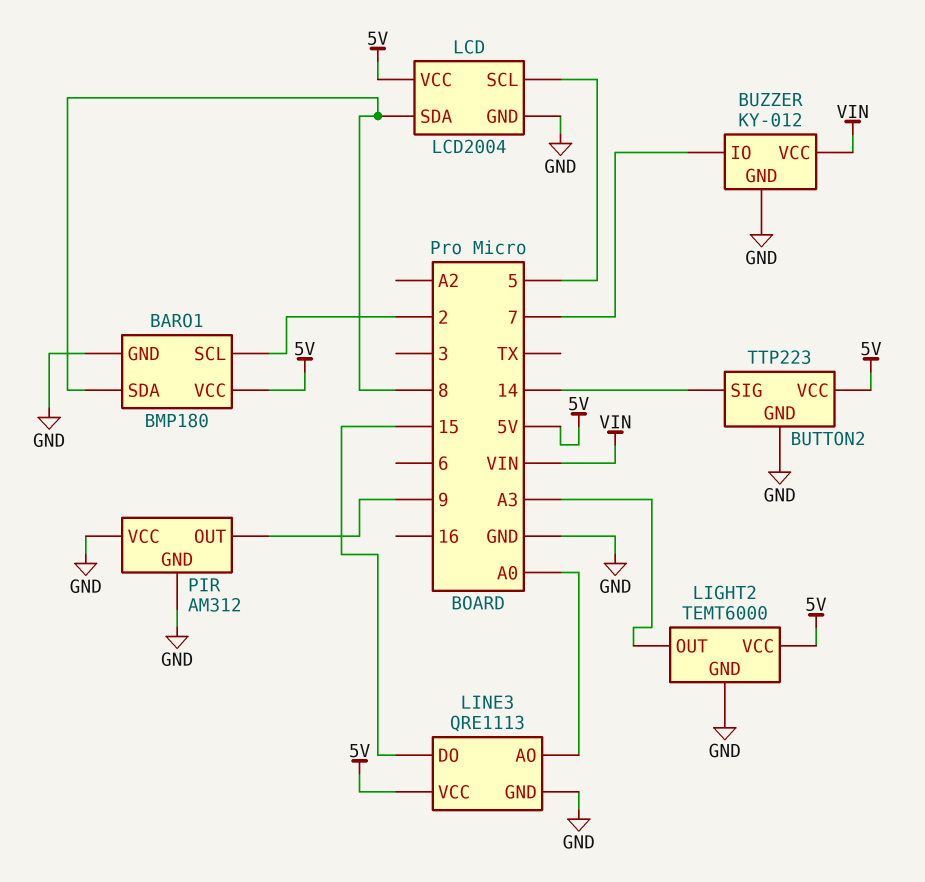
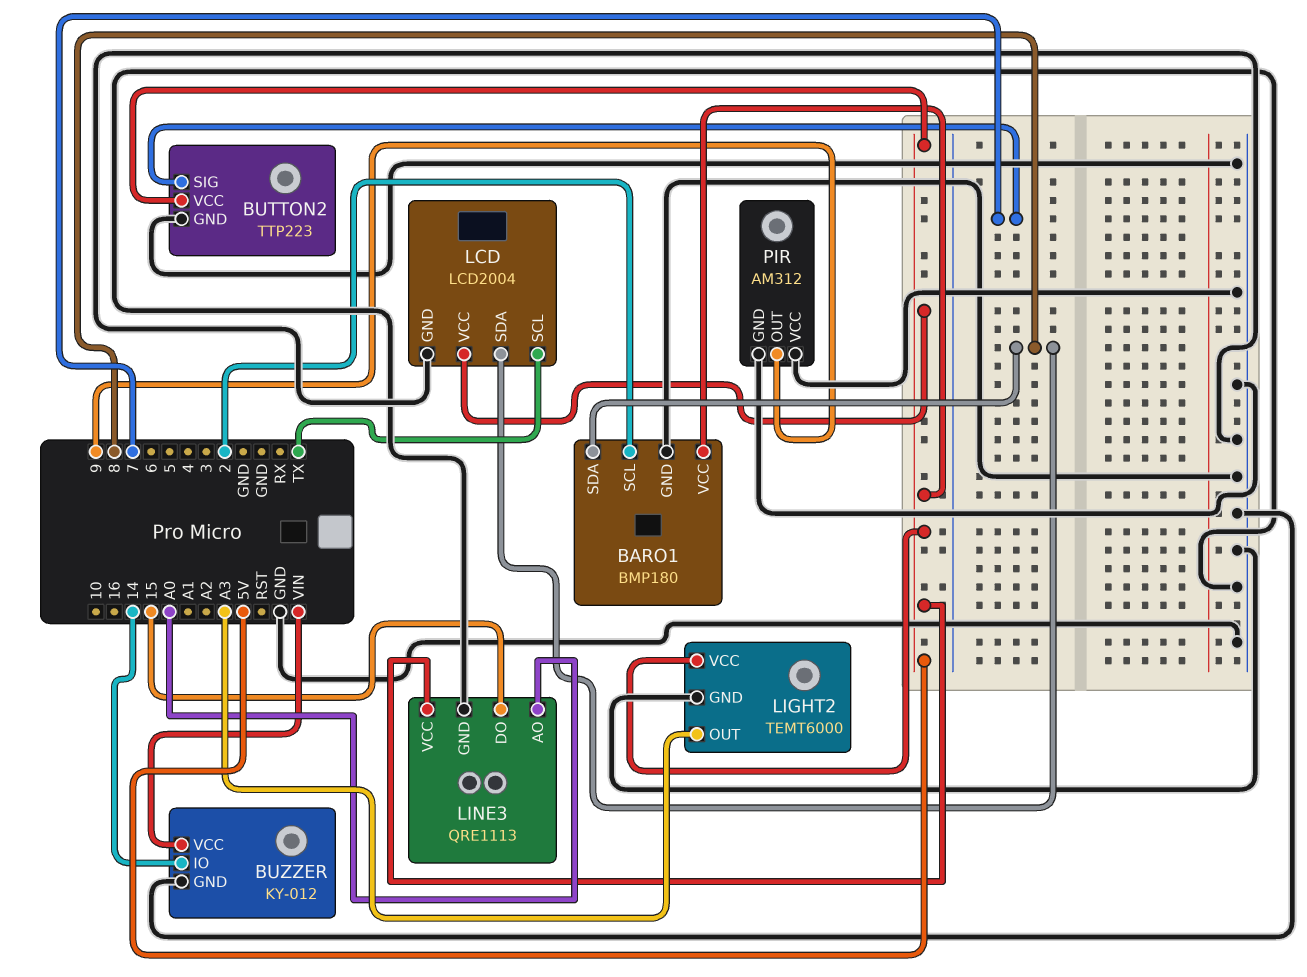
BUTTON2 pin SIG: 14 -> 7
BUZZER pin IO: 7 -> 14
LCD pin SCL: 5 -> TX

